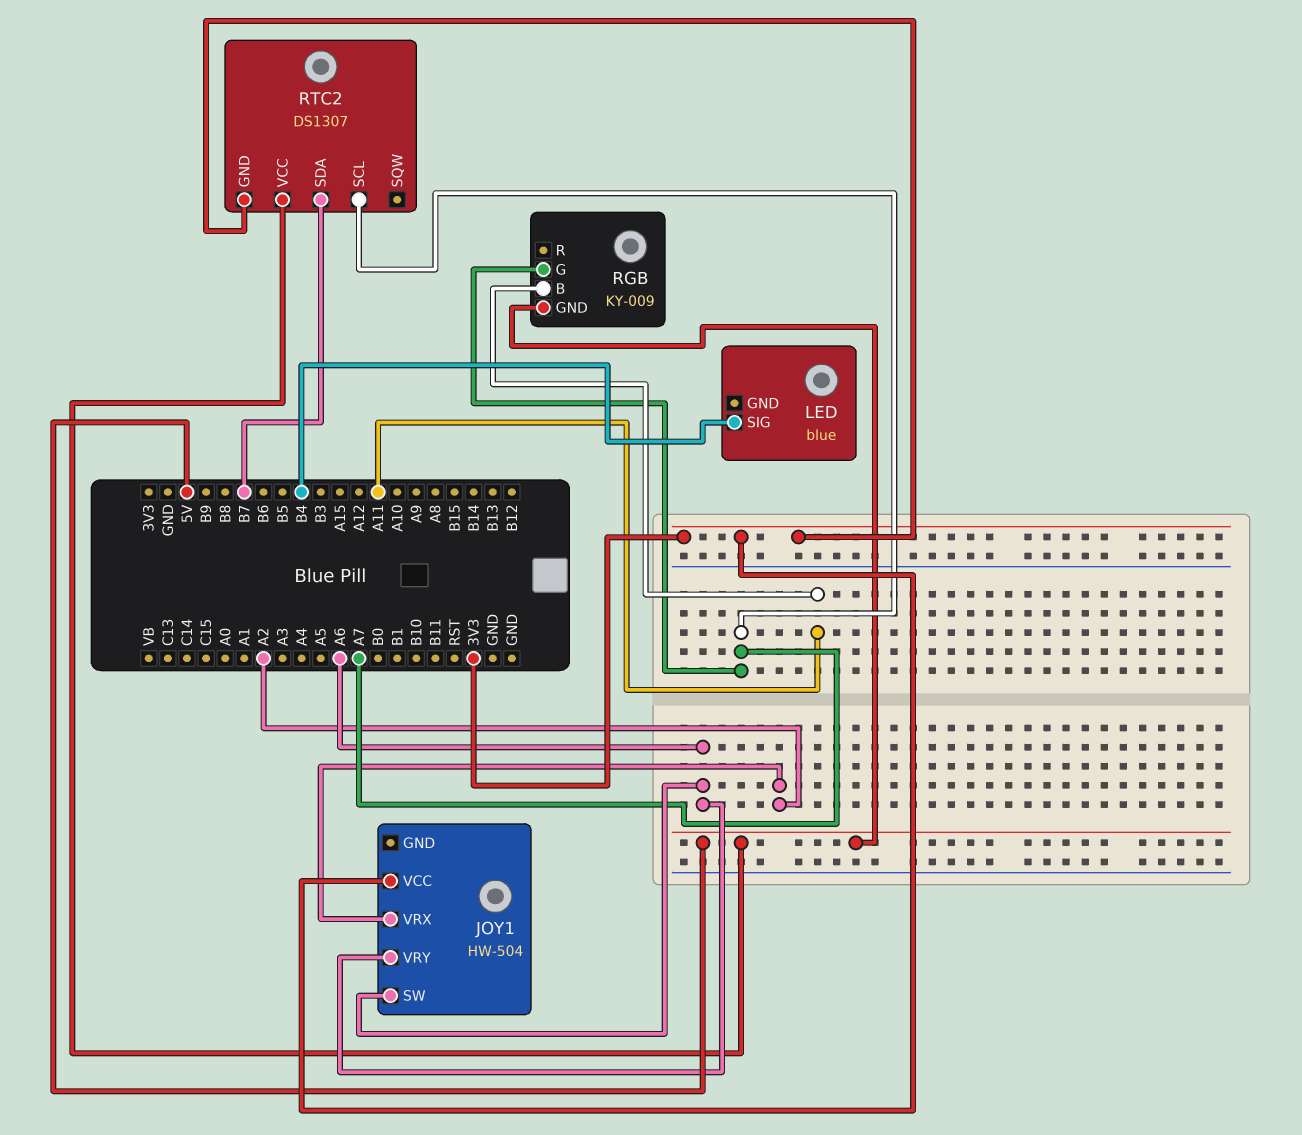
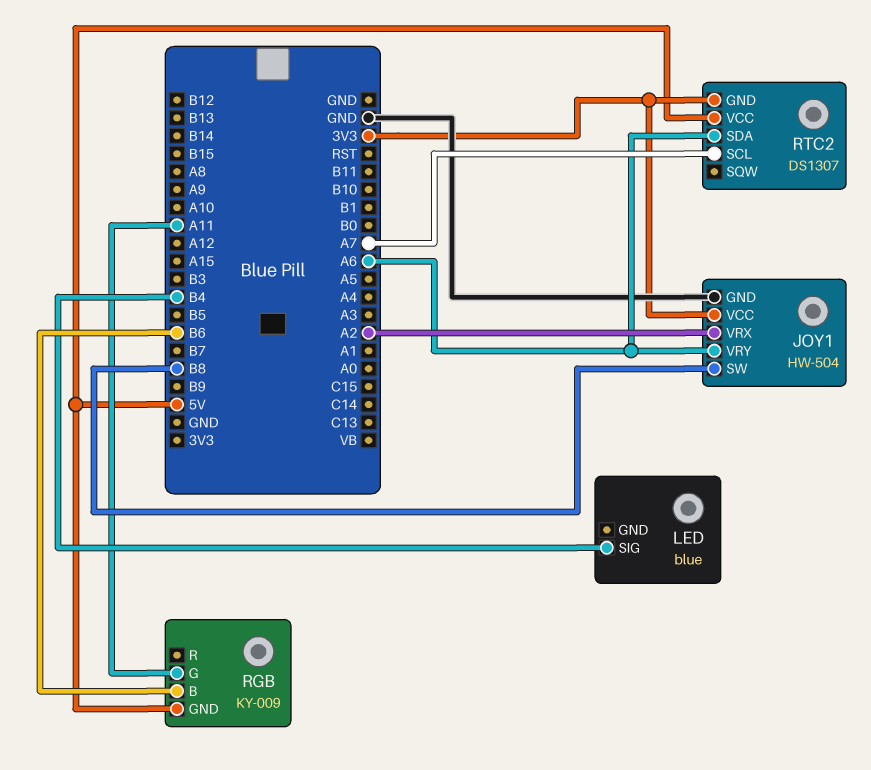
JOY1 pin GND: none -> GND
JOY1 pin SW: A6 -> B8
RGB pin B: A11 -> B6
RGB pin G: A7 -> A11
RTC2 pin SDA: B7 -> A6

